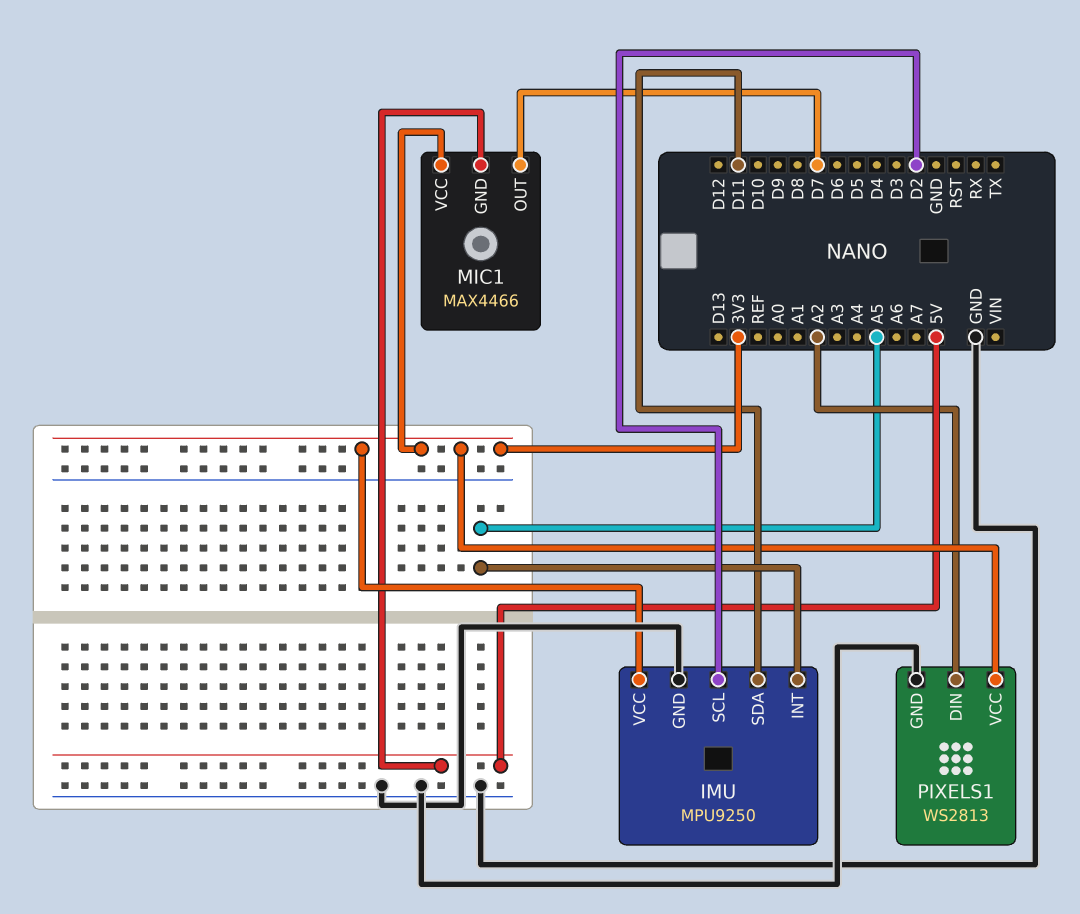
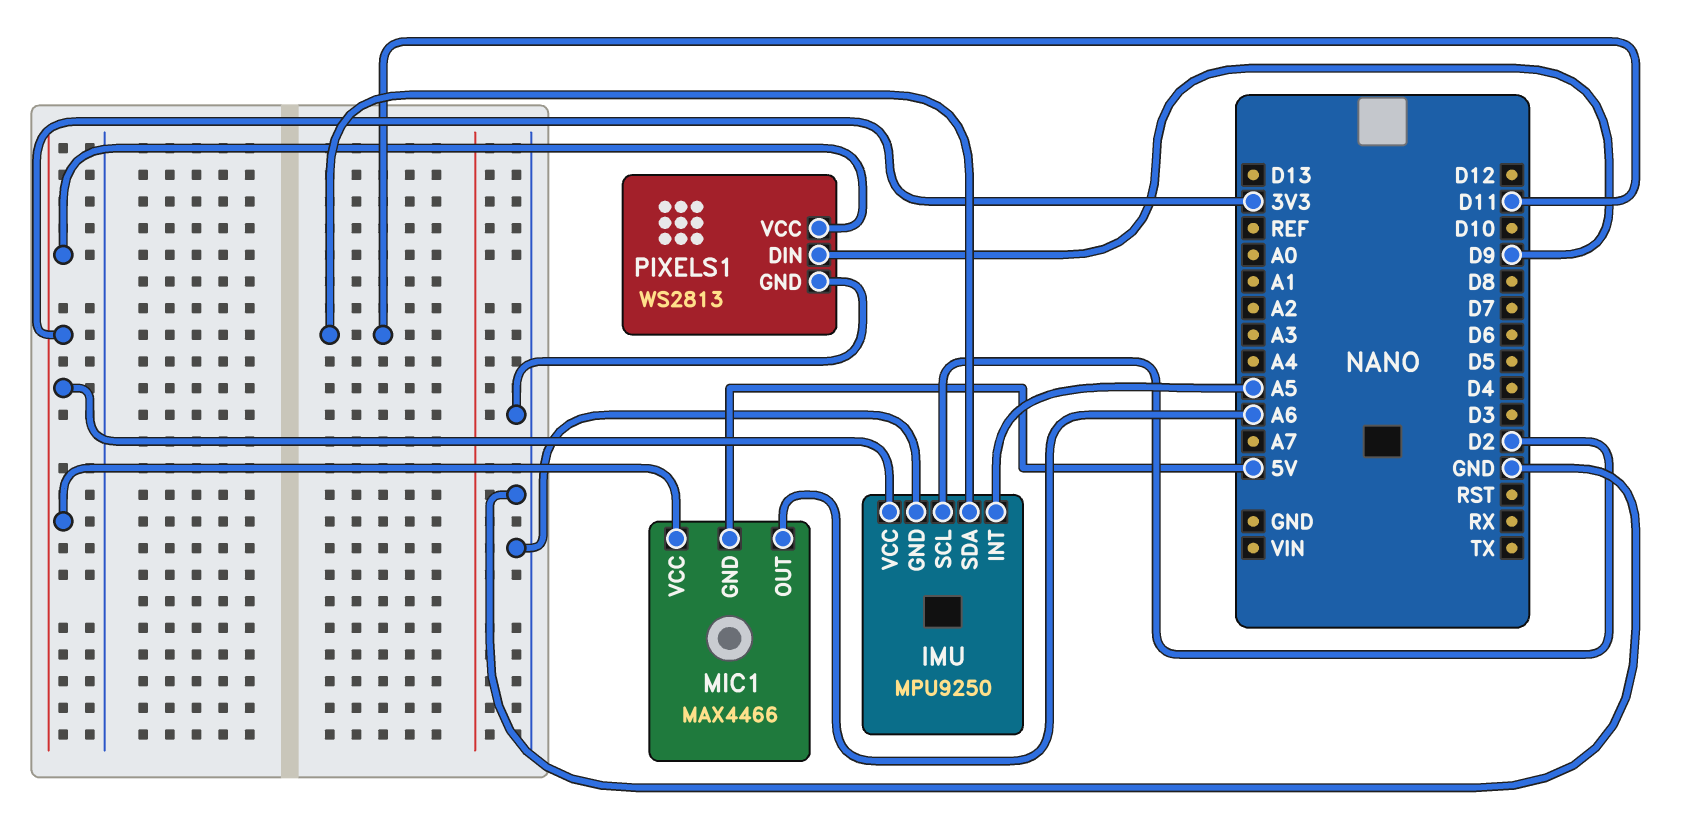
MIC1 pin OUT: D7 -> A6
PIXELS1 pin DIN: A2 -> D9

